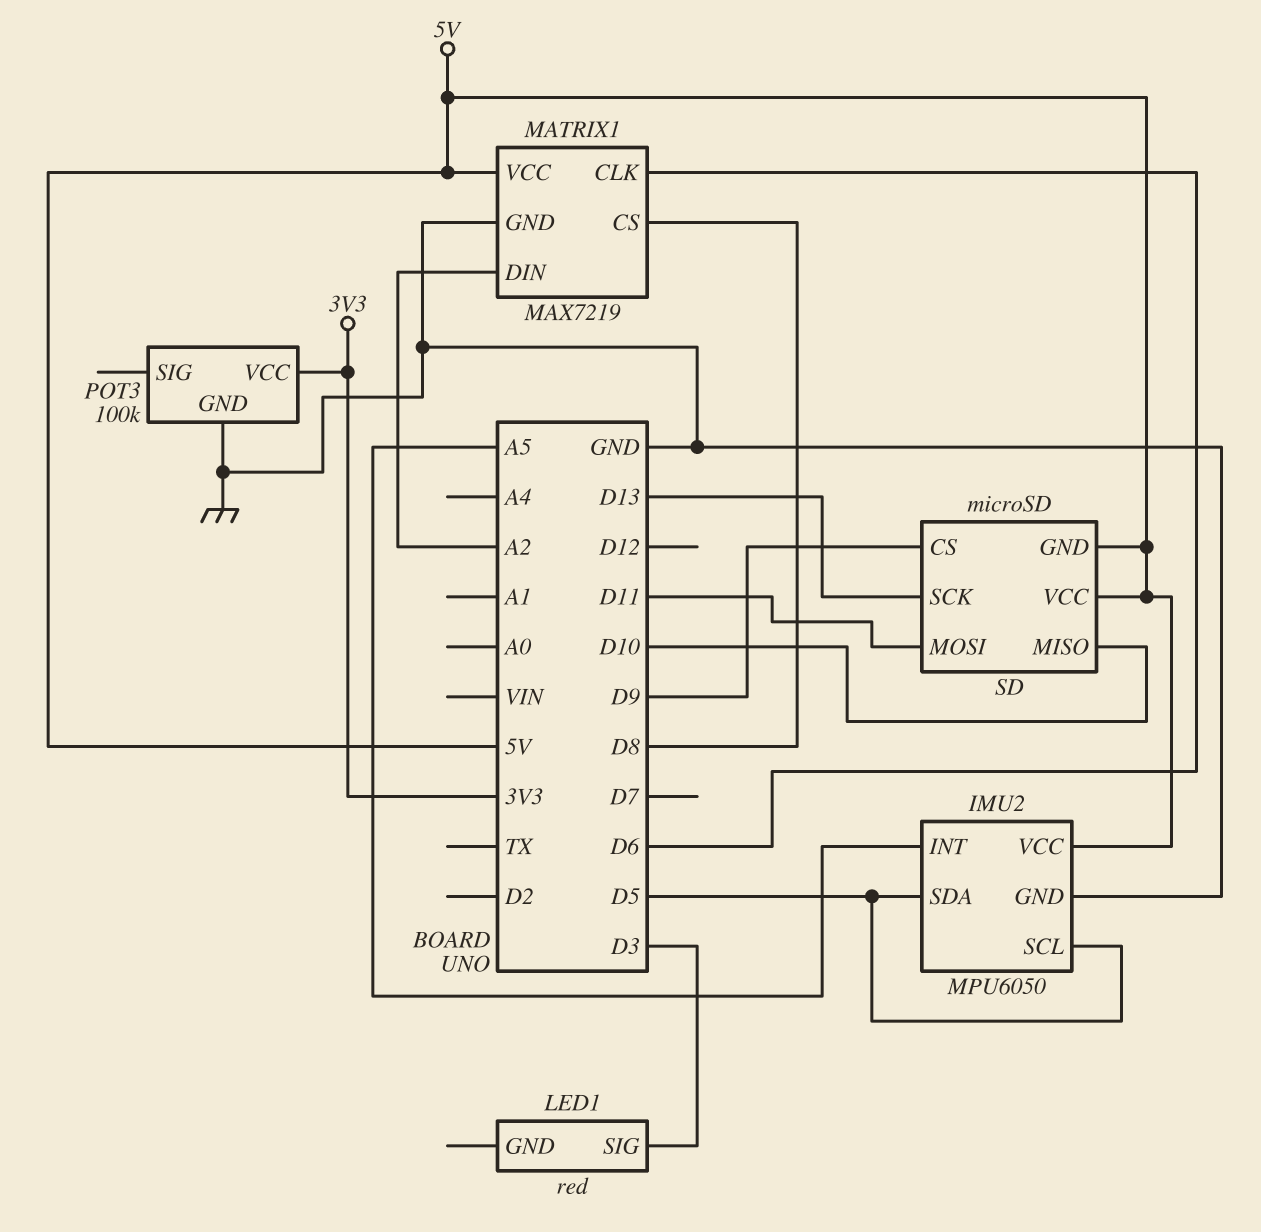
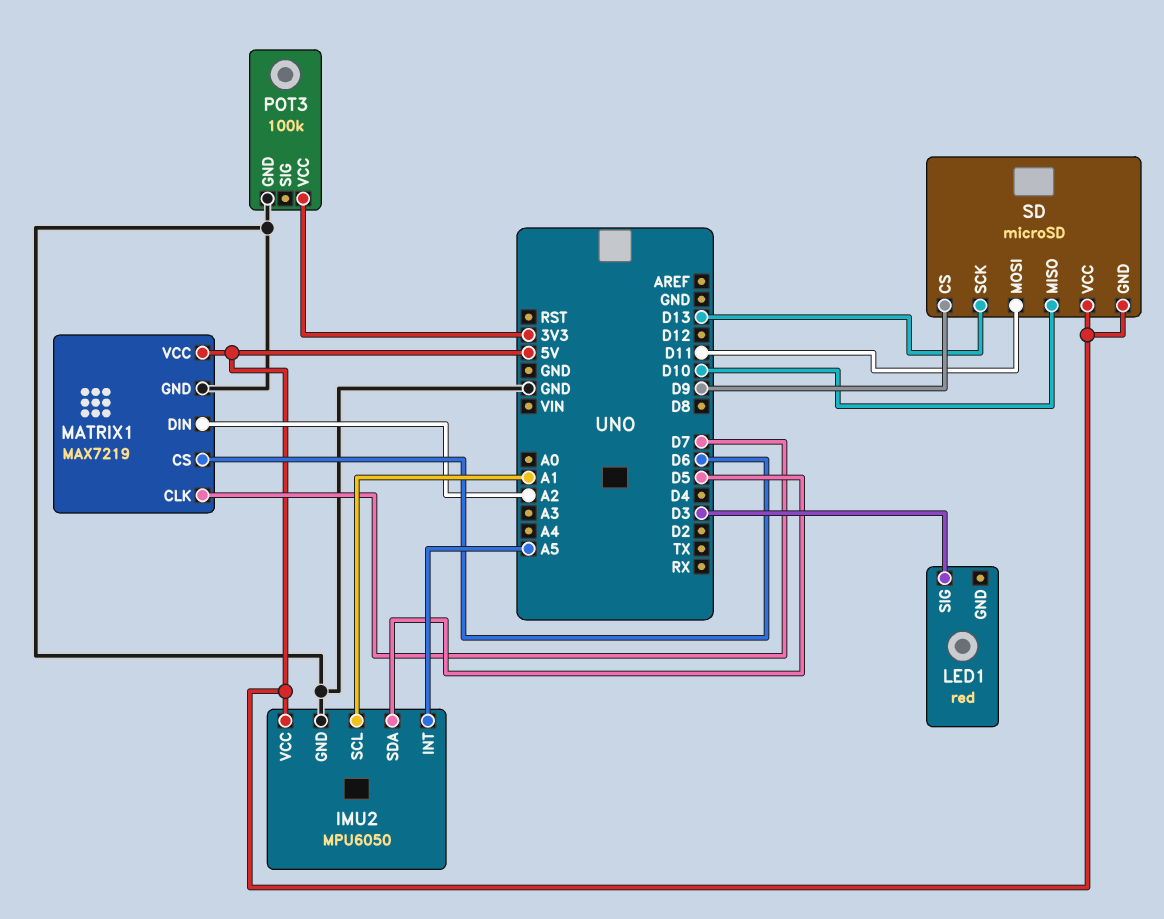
IMU2 pin SCL: D5 -> A1
MATRIX1 pin CLK: D6 -> D7
MATRIX1 pin CS: D8 -> D6

